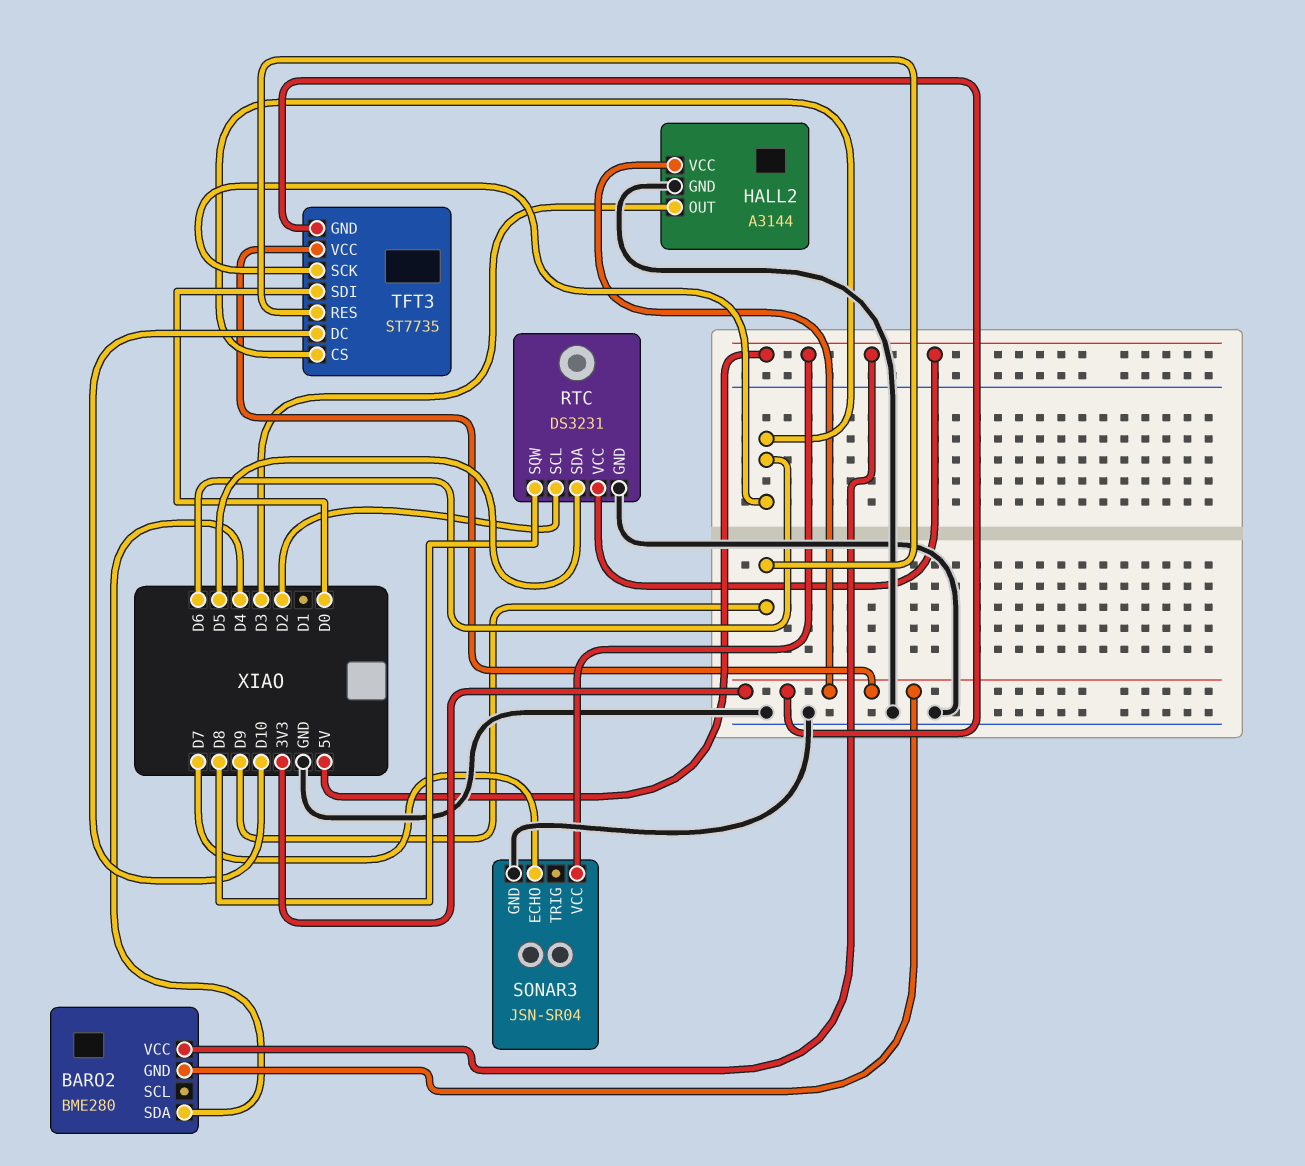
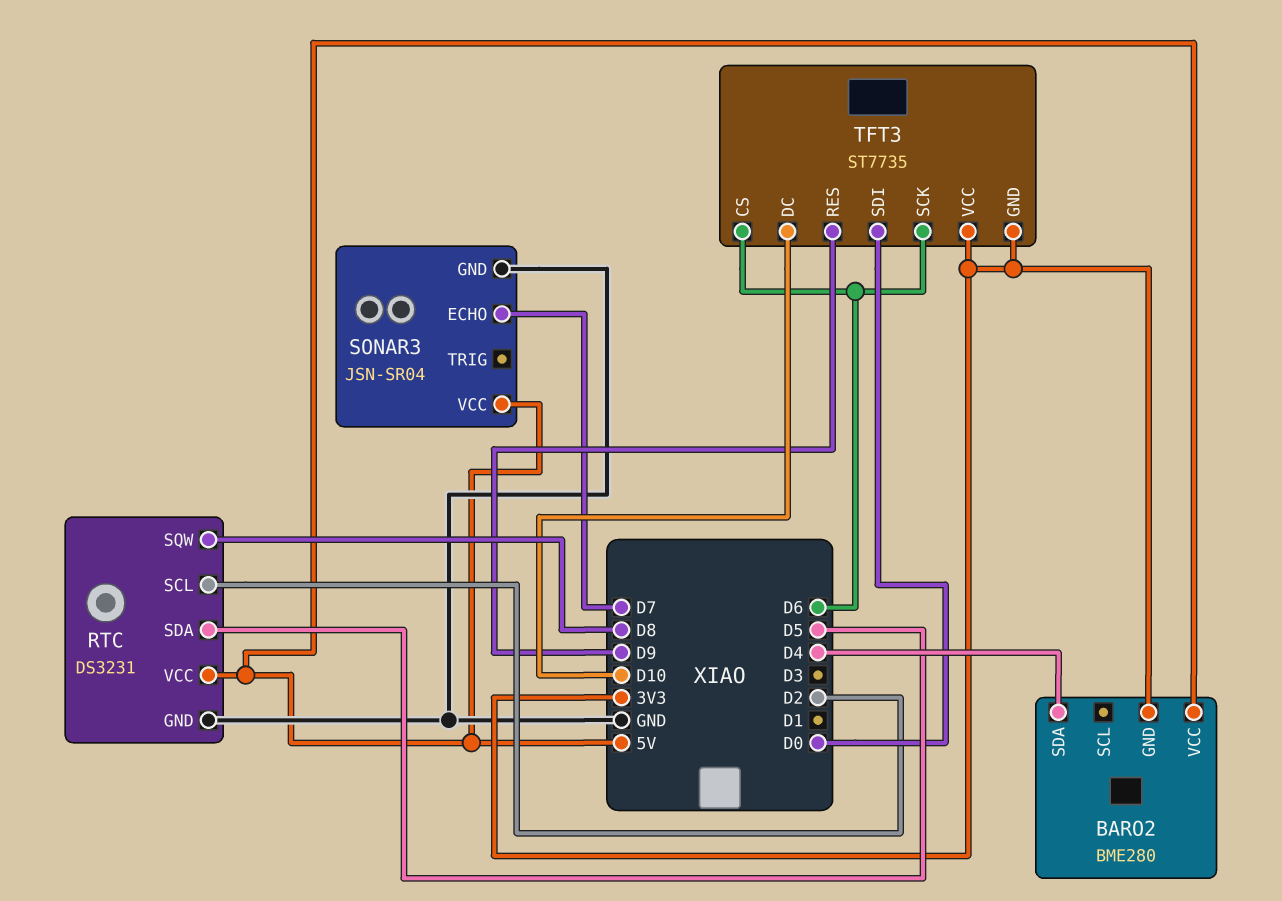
HALL2: A3144 -> none
HALL2 pin GND: GND -> none
HALL2 pin OUT: D3 -> none
HALL2 pin VCC: 3V3 -> none

